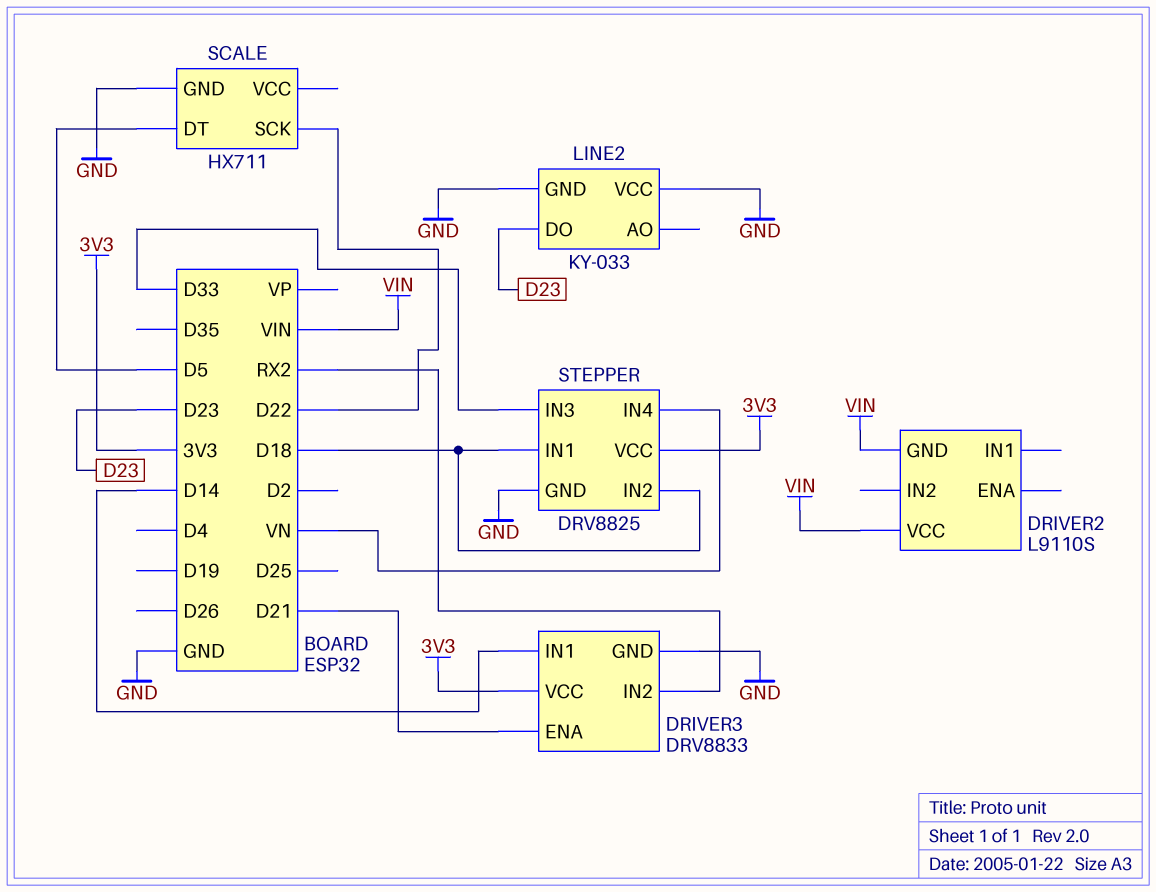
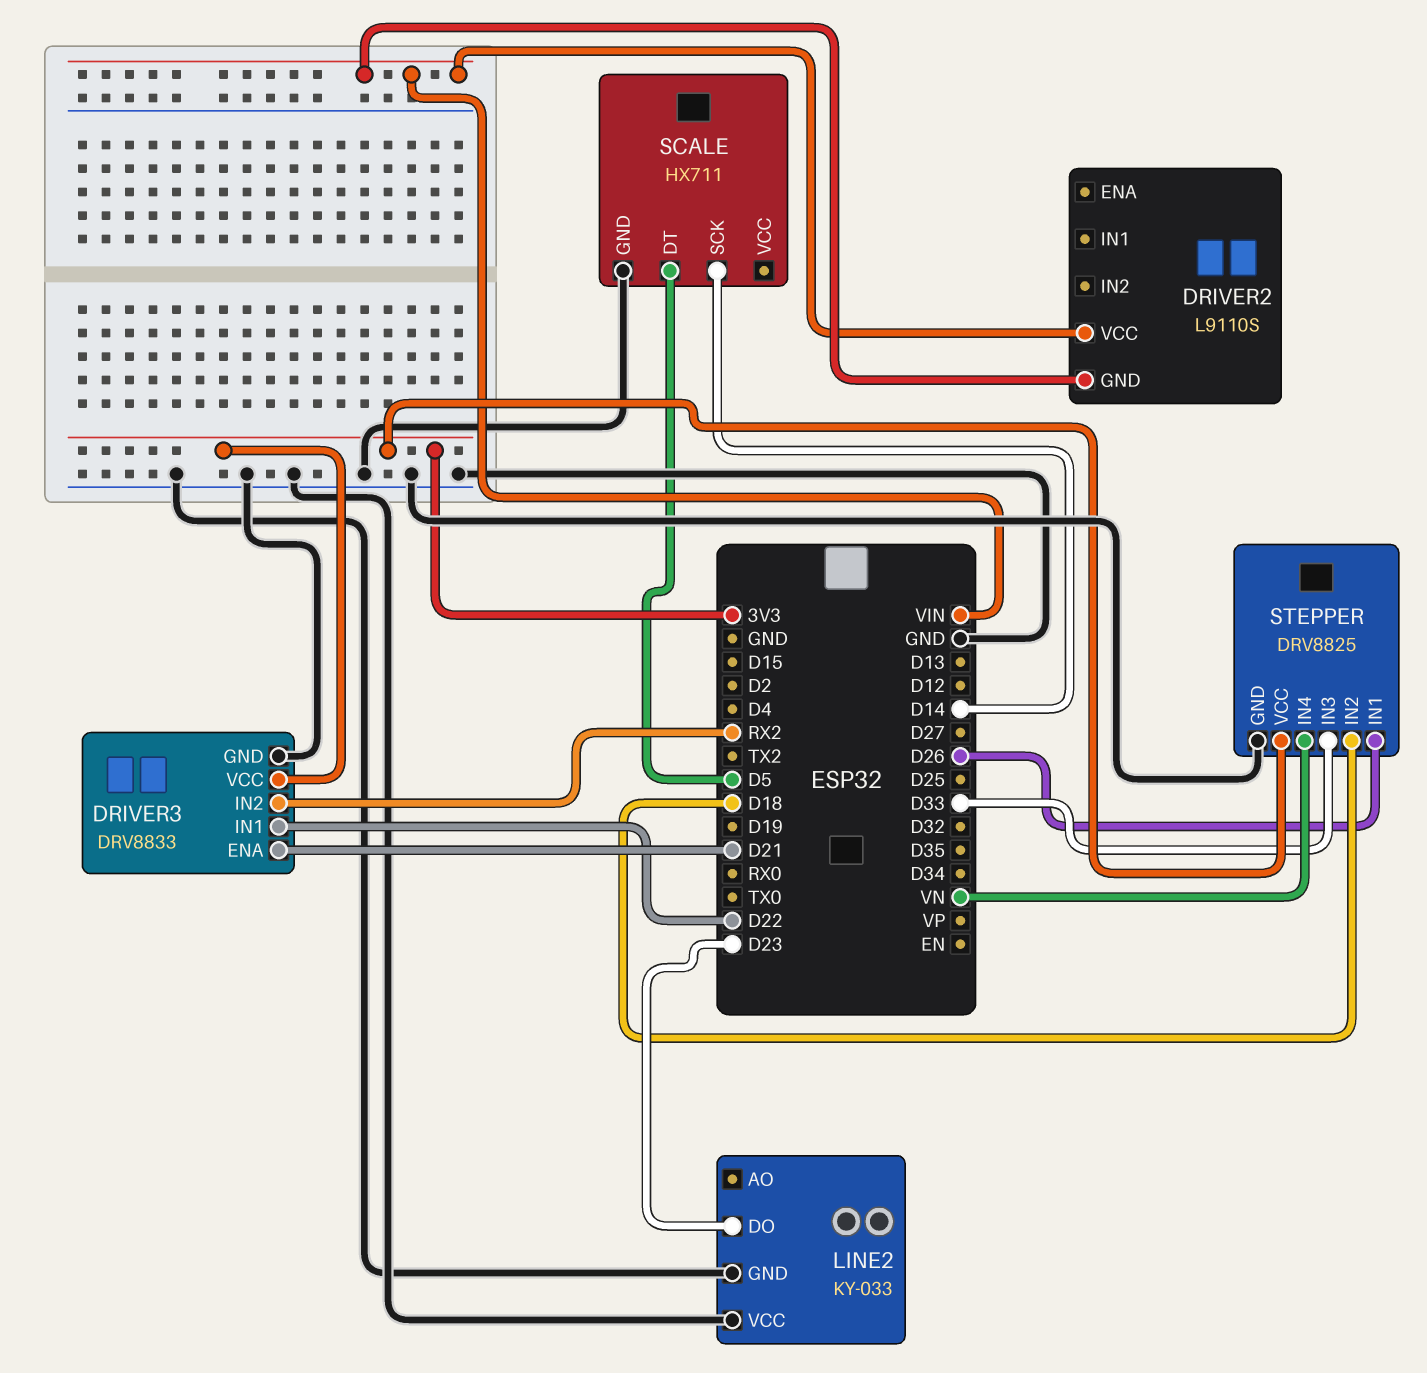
DRIVER3 pin IN1: D14 -> D22
SCALE pin SCK: D22 -> D14
STEPPER pin IN1: D18 -> D26

